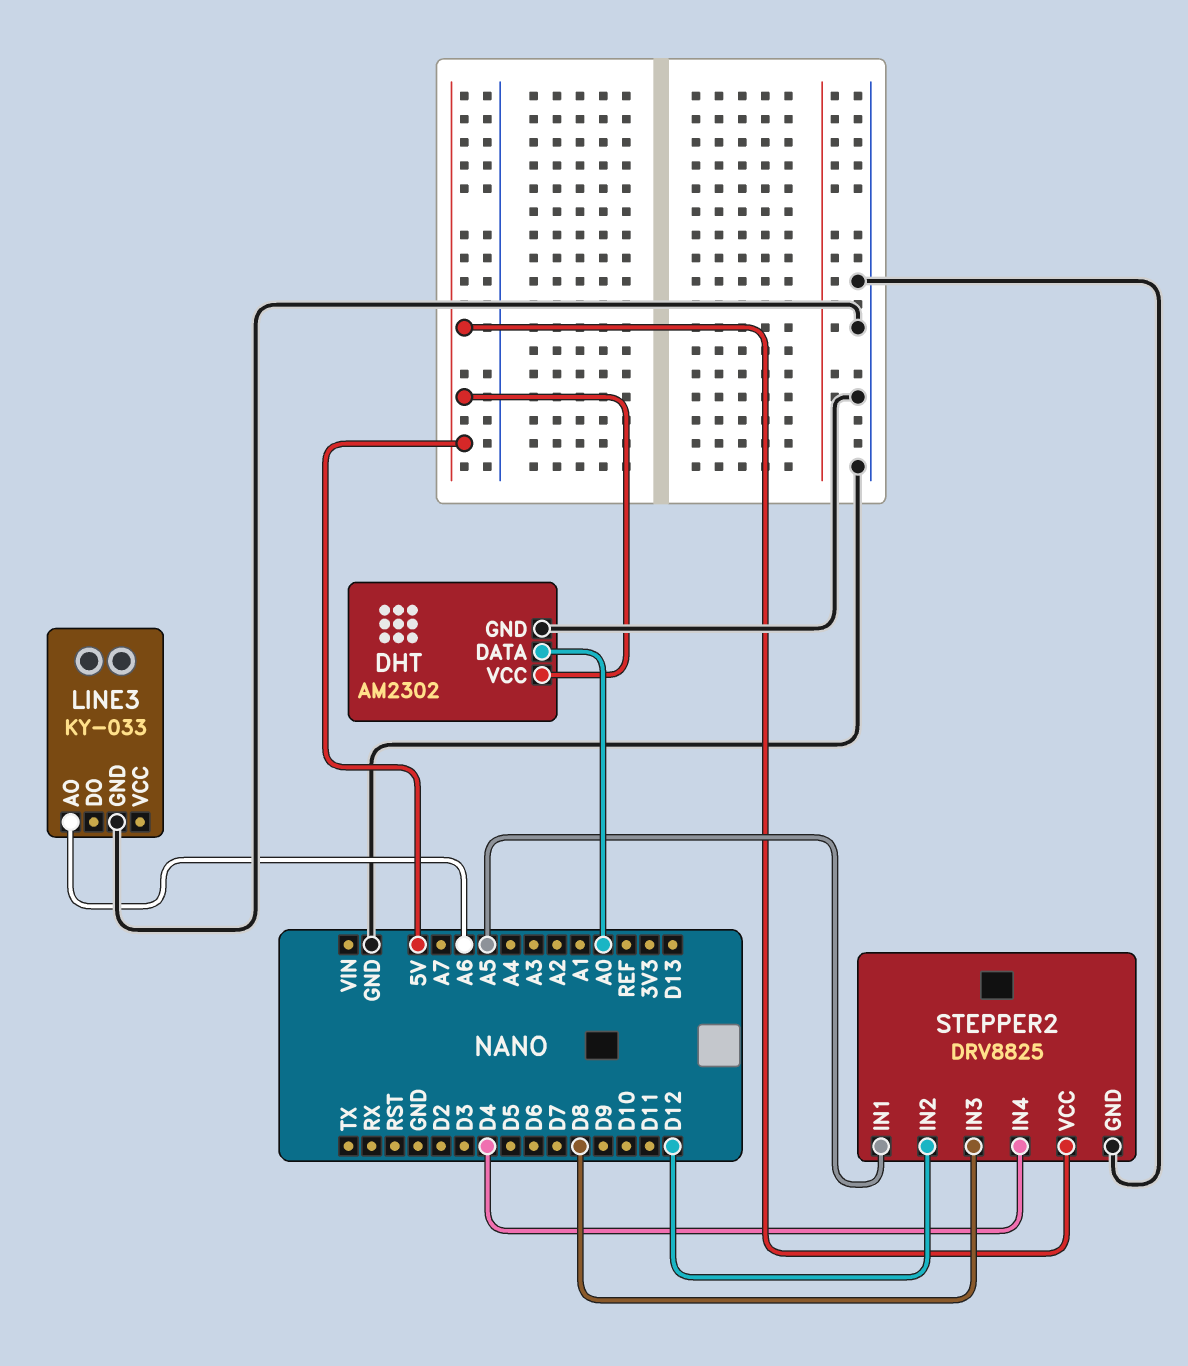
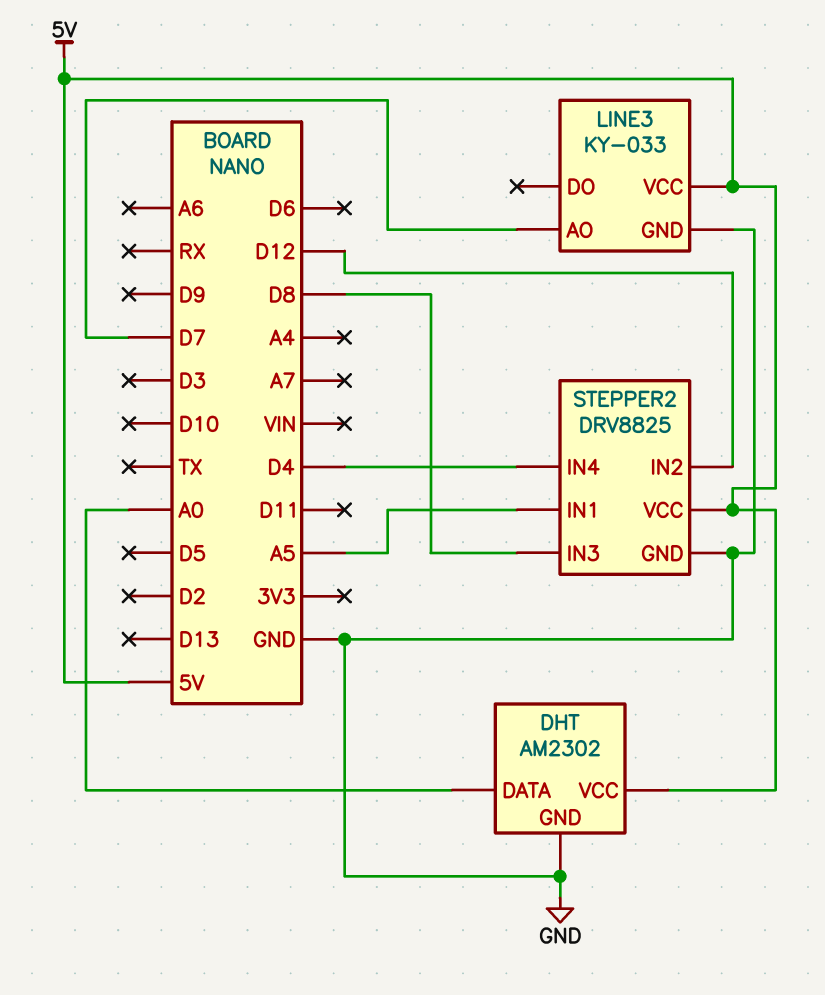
LINE3 pin AO: A6 -> D7
LINE3 pin VCC: none -> 5V

